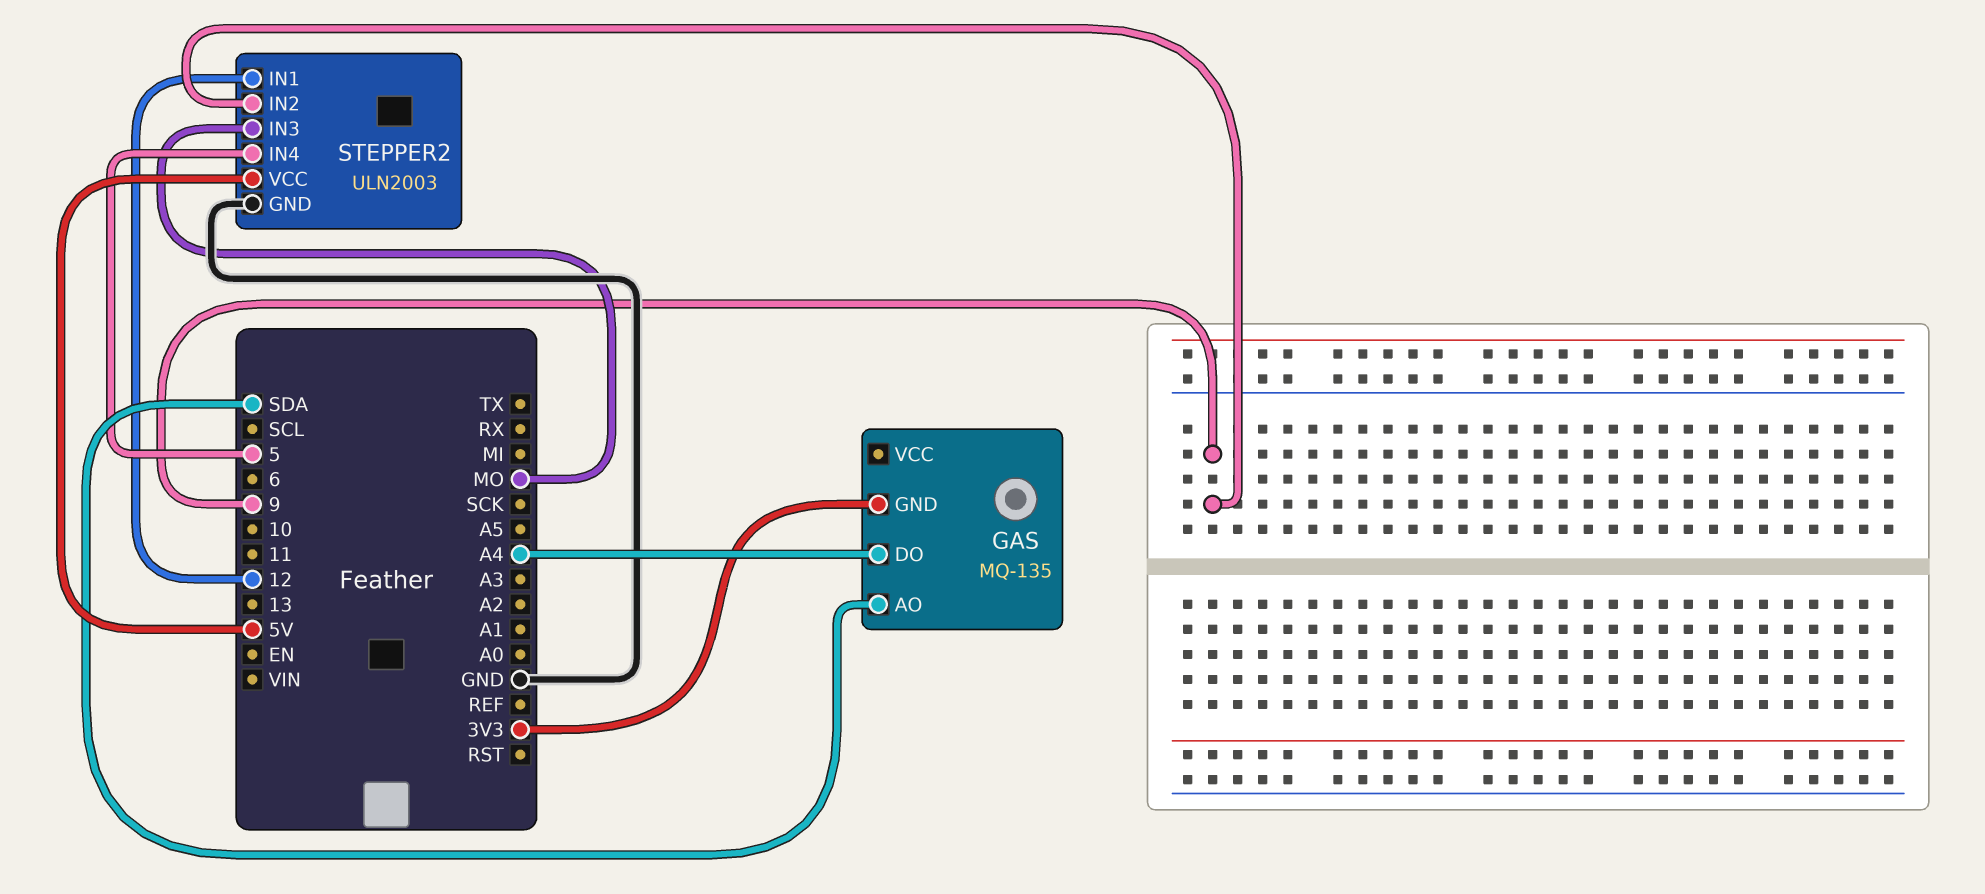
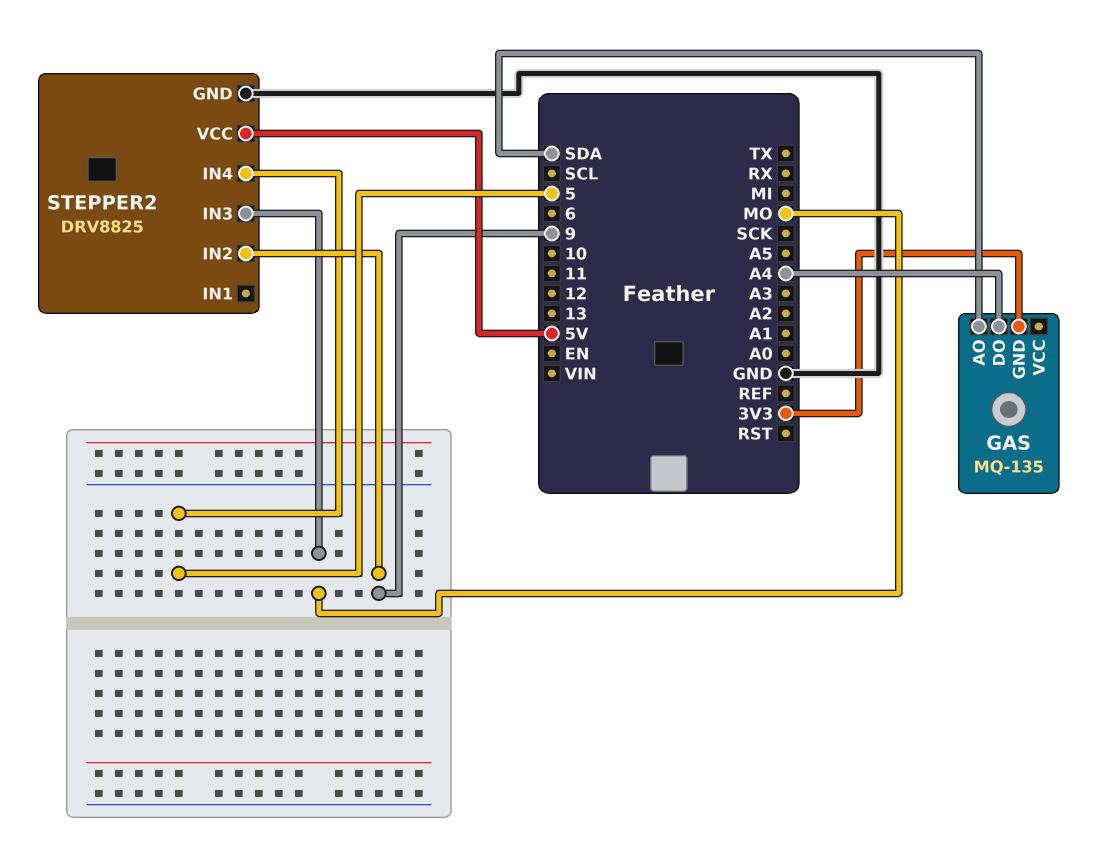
STEPPER2: ULN2003 -> DRV8825
STEPPER2 pin IN1: 12 -> none

